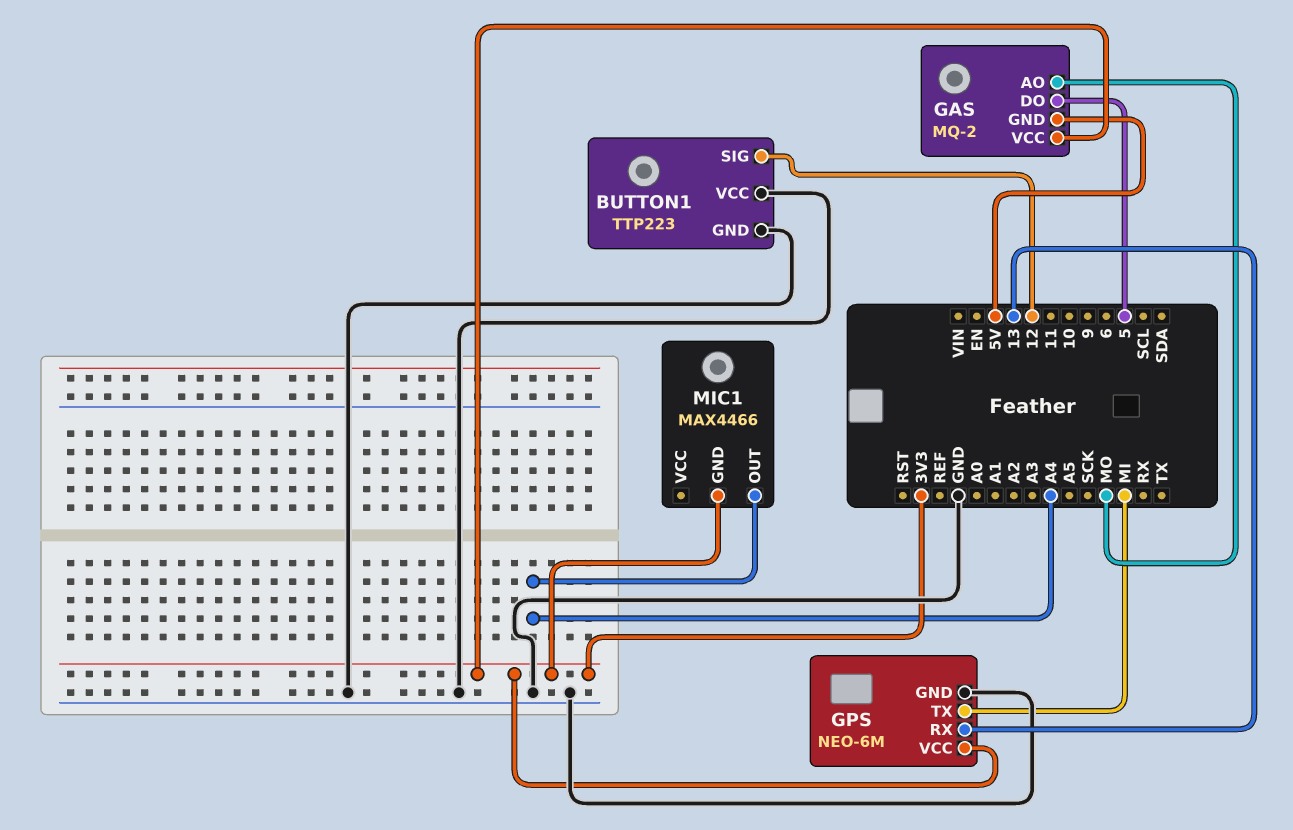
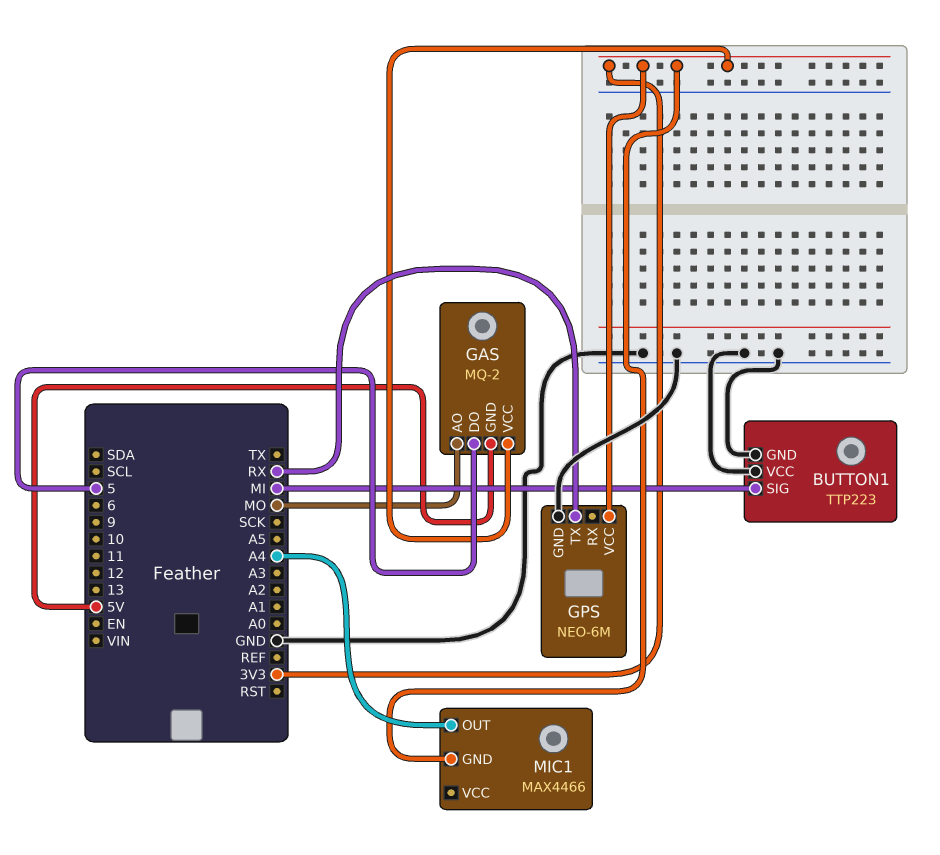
BUTTON1 pin SIG: 12 -> MI
GPS pin RX: 13 -> none
GPS pin TX: MI -> RX

